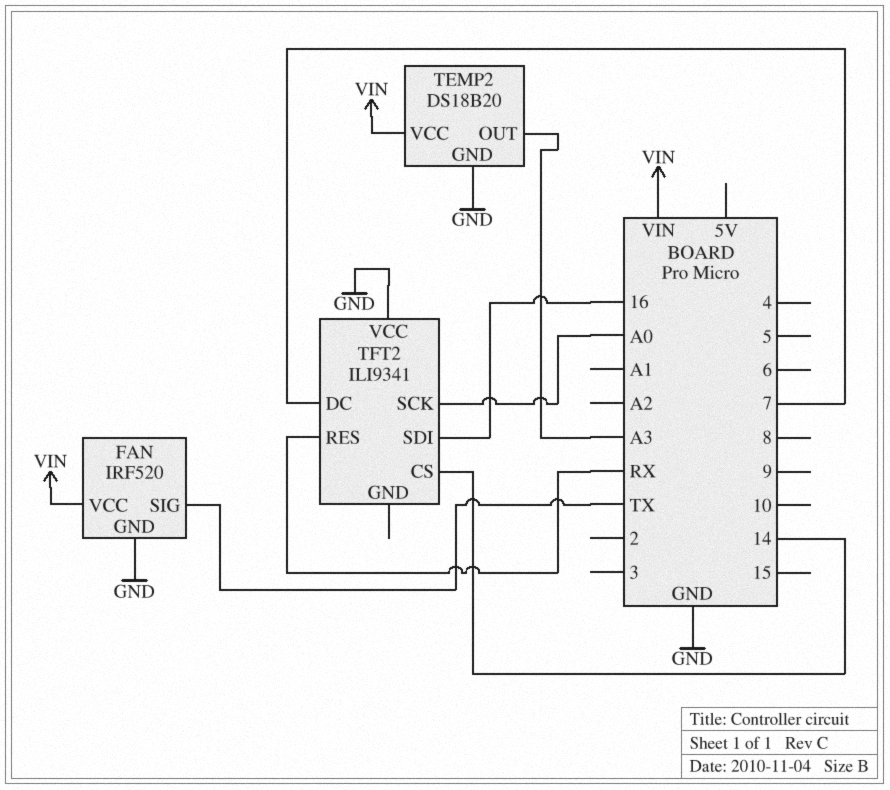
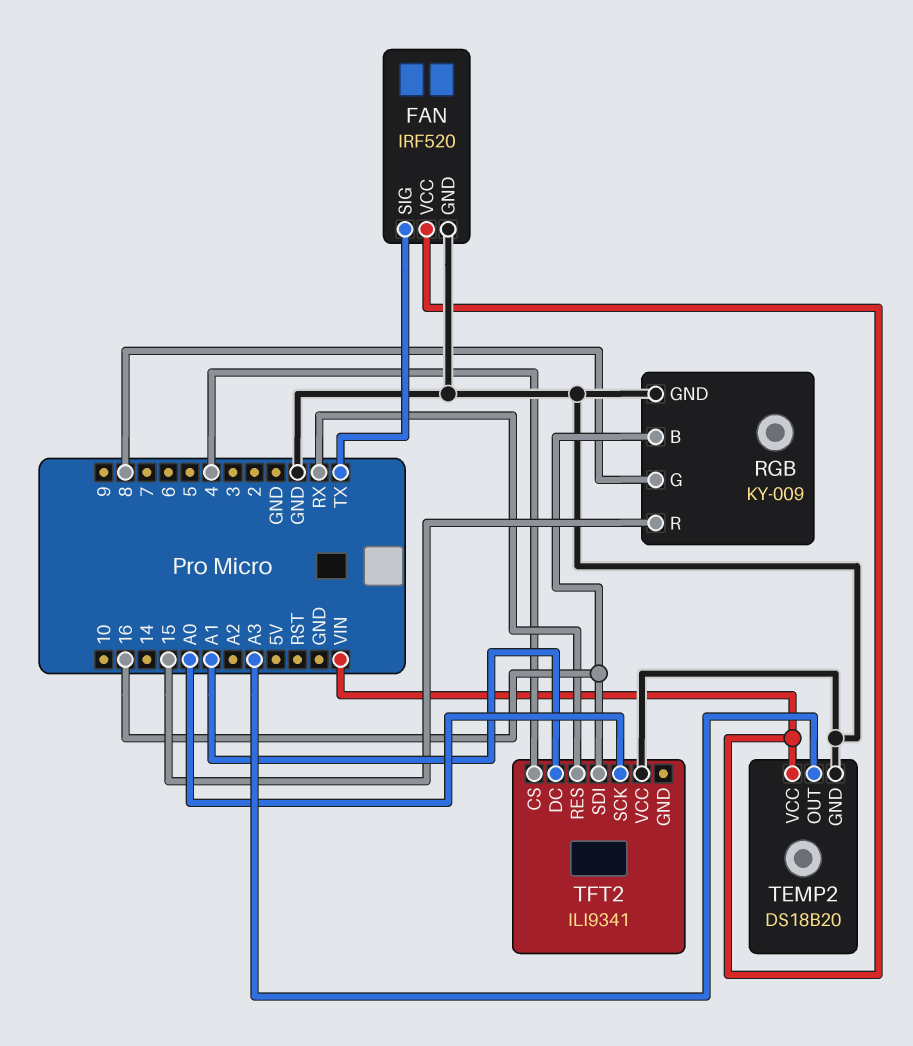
RGB: none -> KY-009
RGB pin B: none -> 16
RGB pin G: none -> 8
RGB pin GND: none -> GND
RGB pin R: none -> 15
TFT2 pin CS: 14 -> 4
TFT2 pin DC: 7 -> A1

